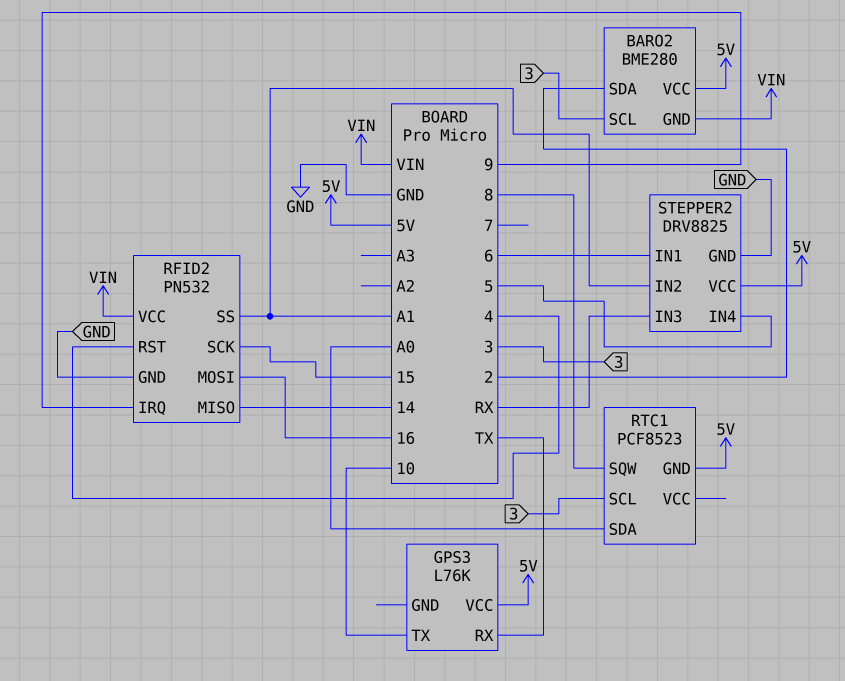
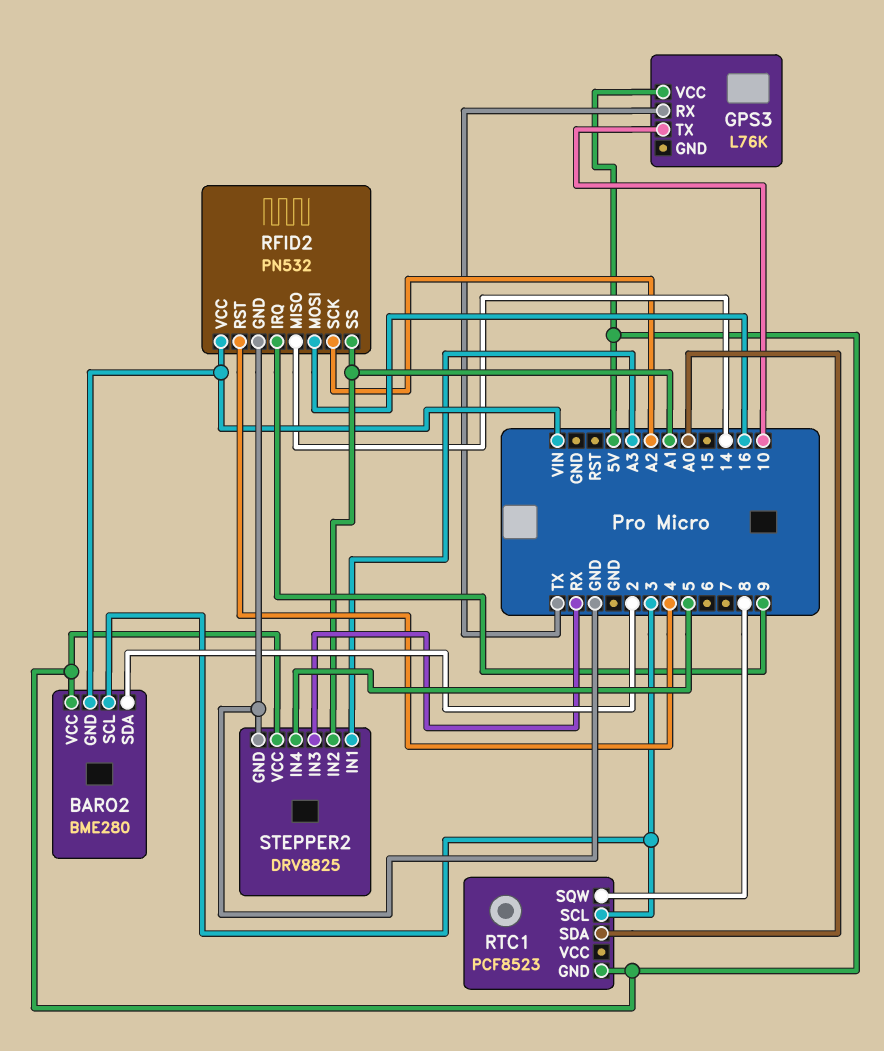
RFID2 pin SCK: 15 -> A2
STEPPER2 pin IN1: 6 -> A3

